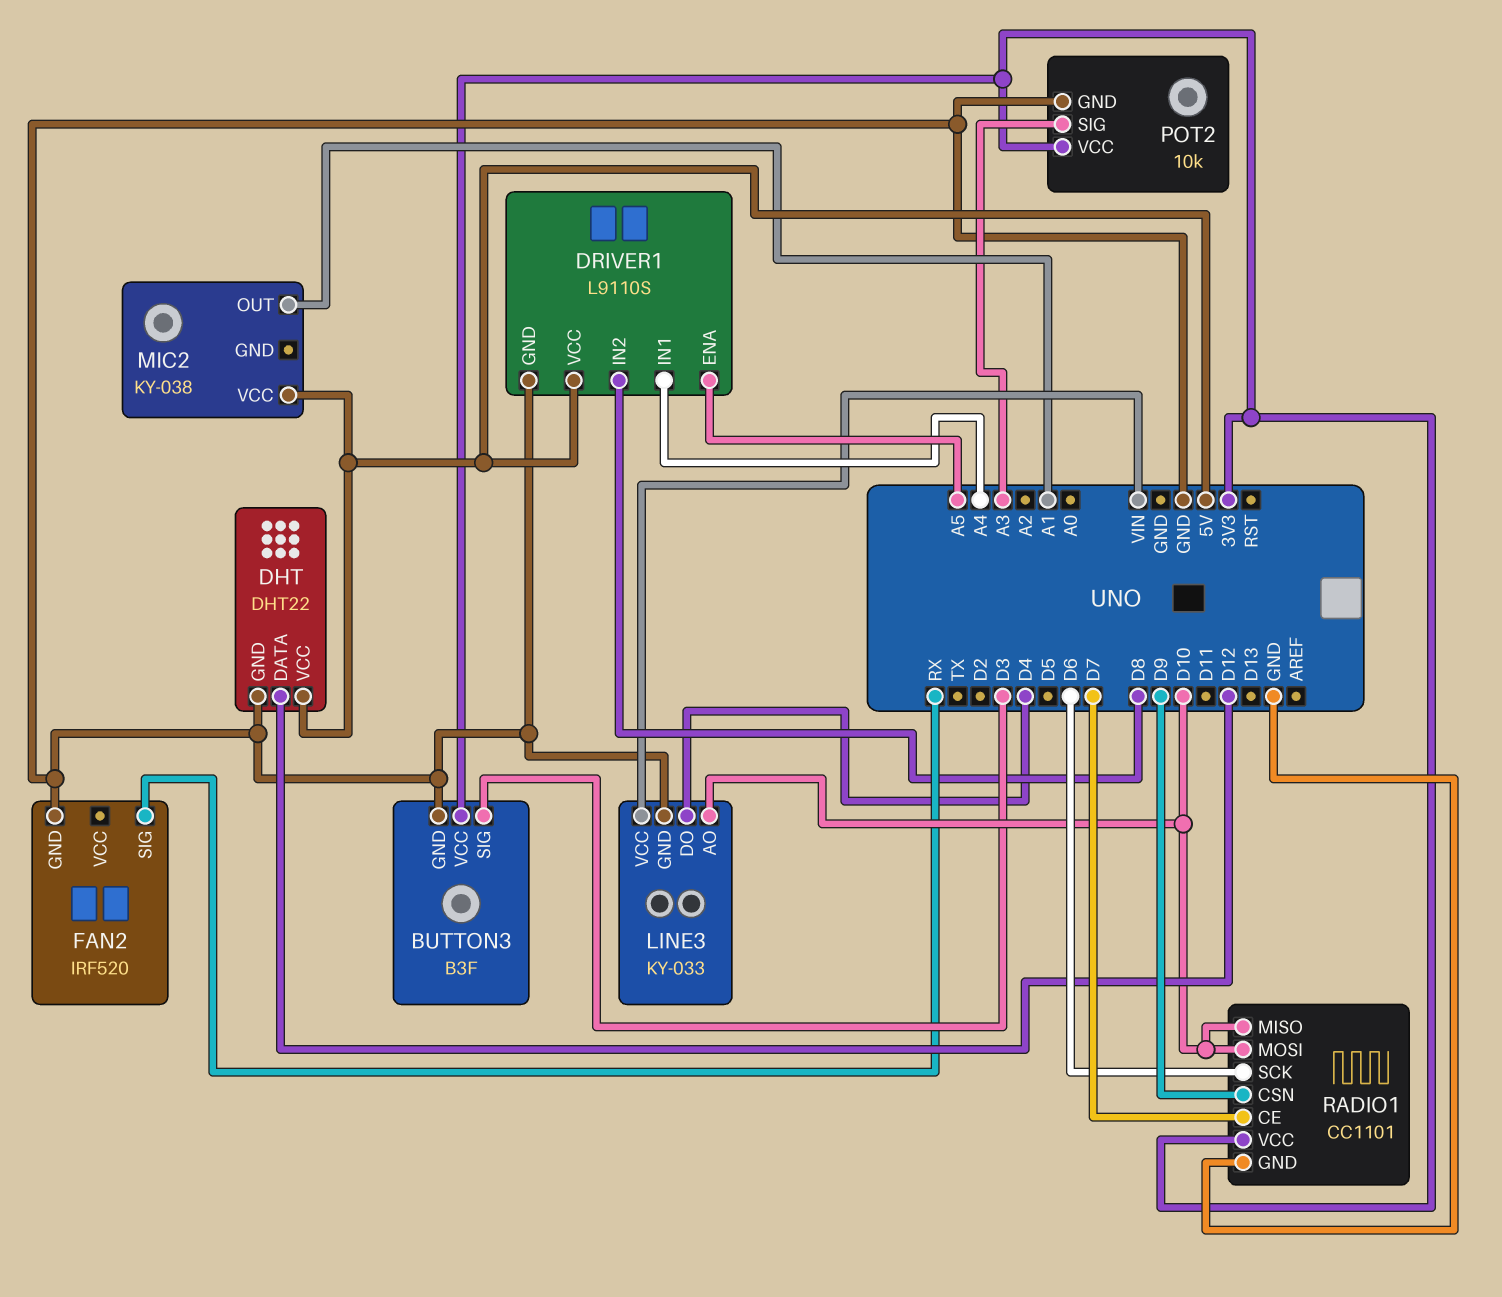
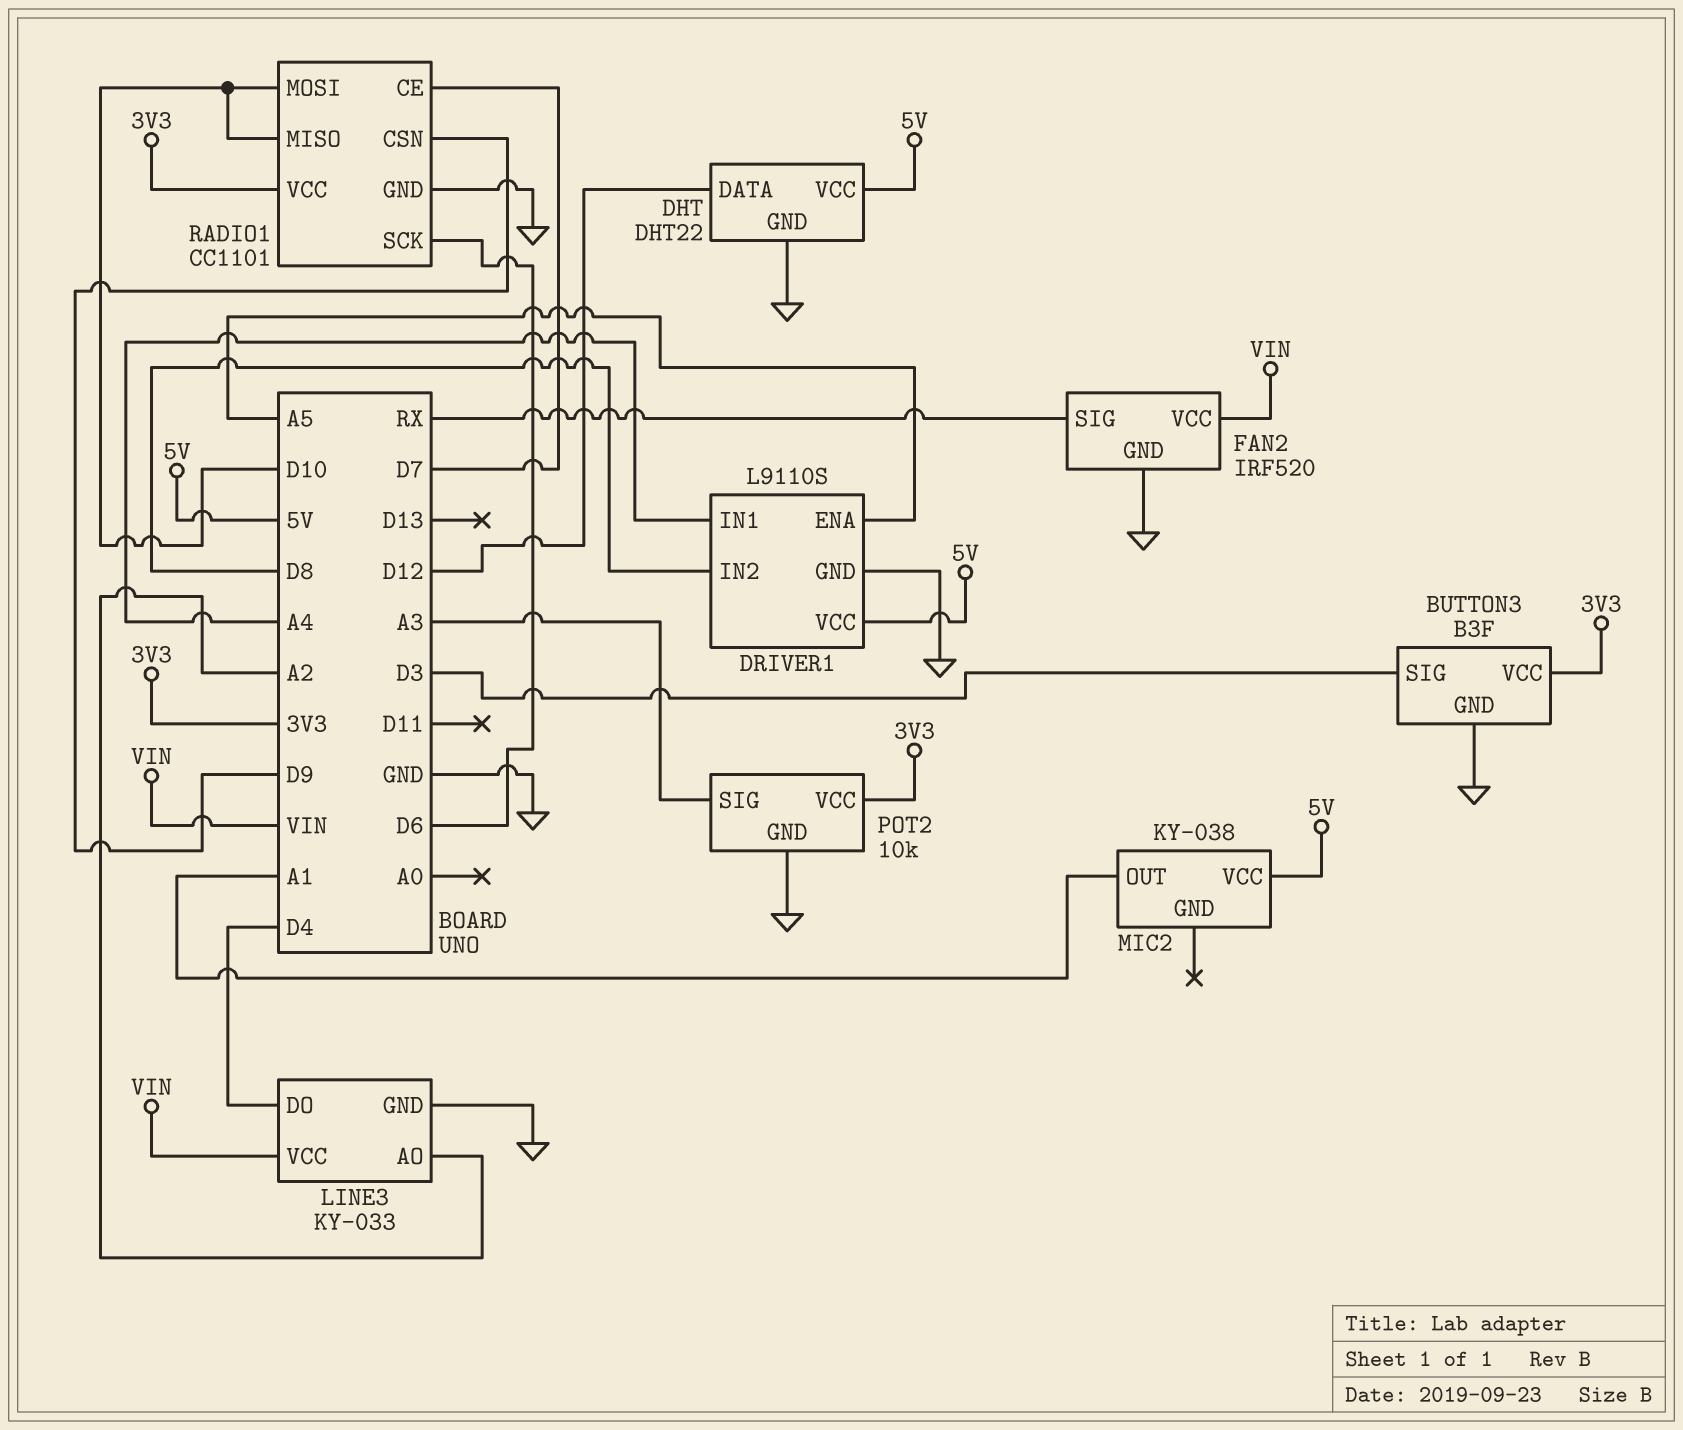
FAN2 pin VCC: none -> VIN
LINE3 pin AO: D10 -> A2

